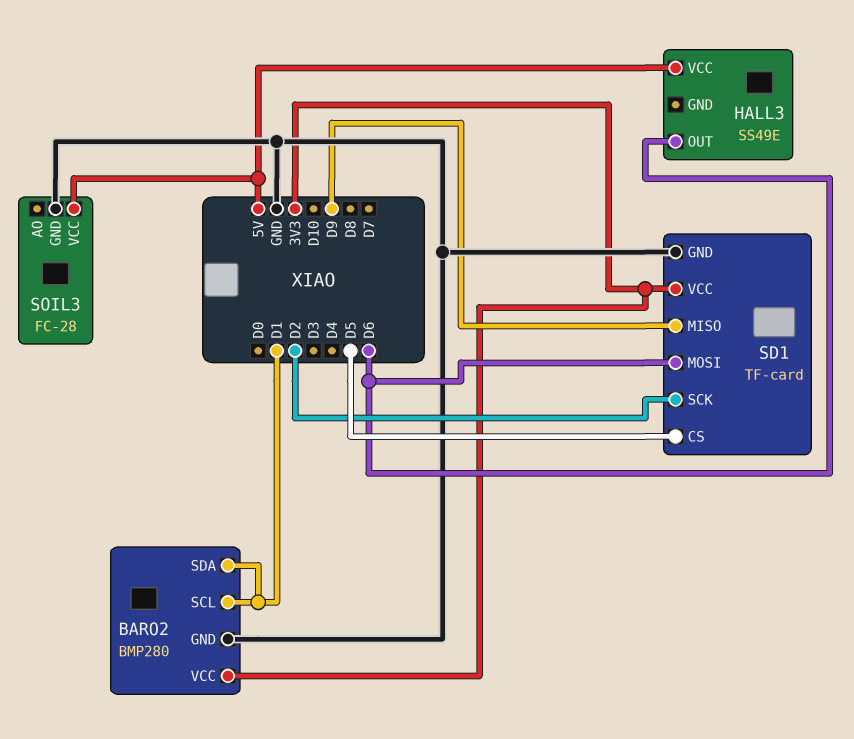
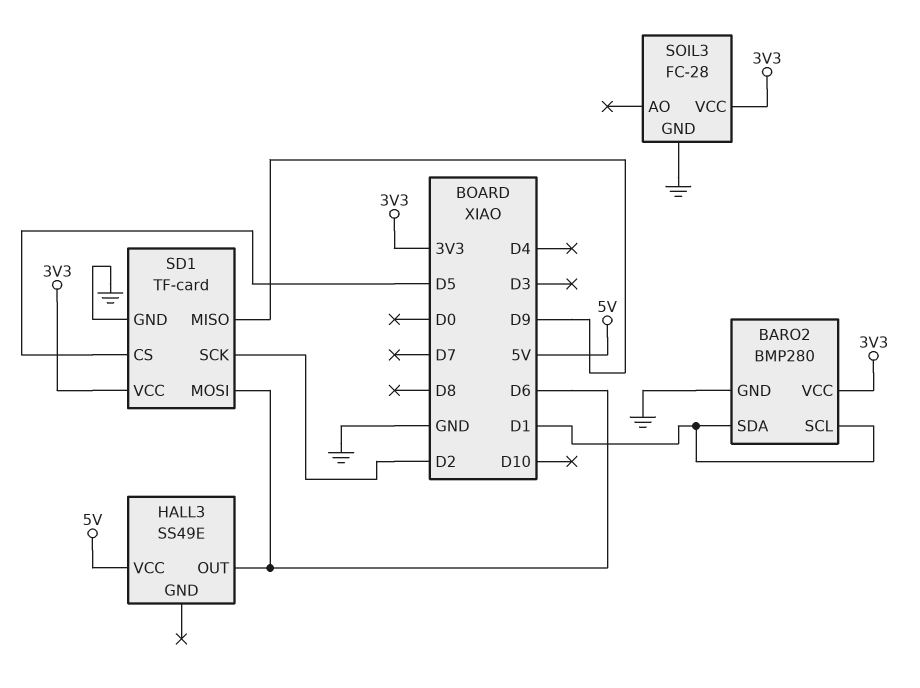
SOIL3 pin VCC: 5V -> 3V3

